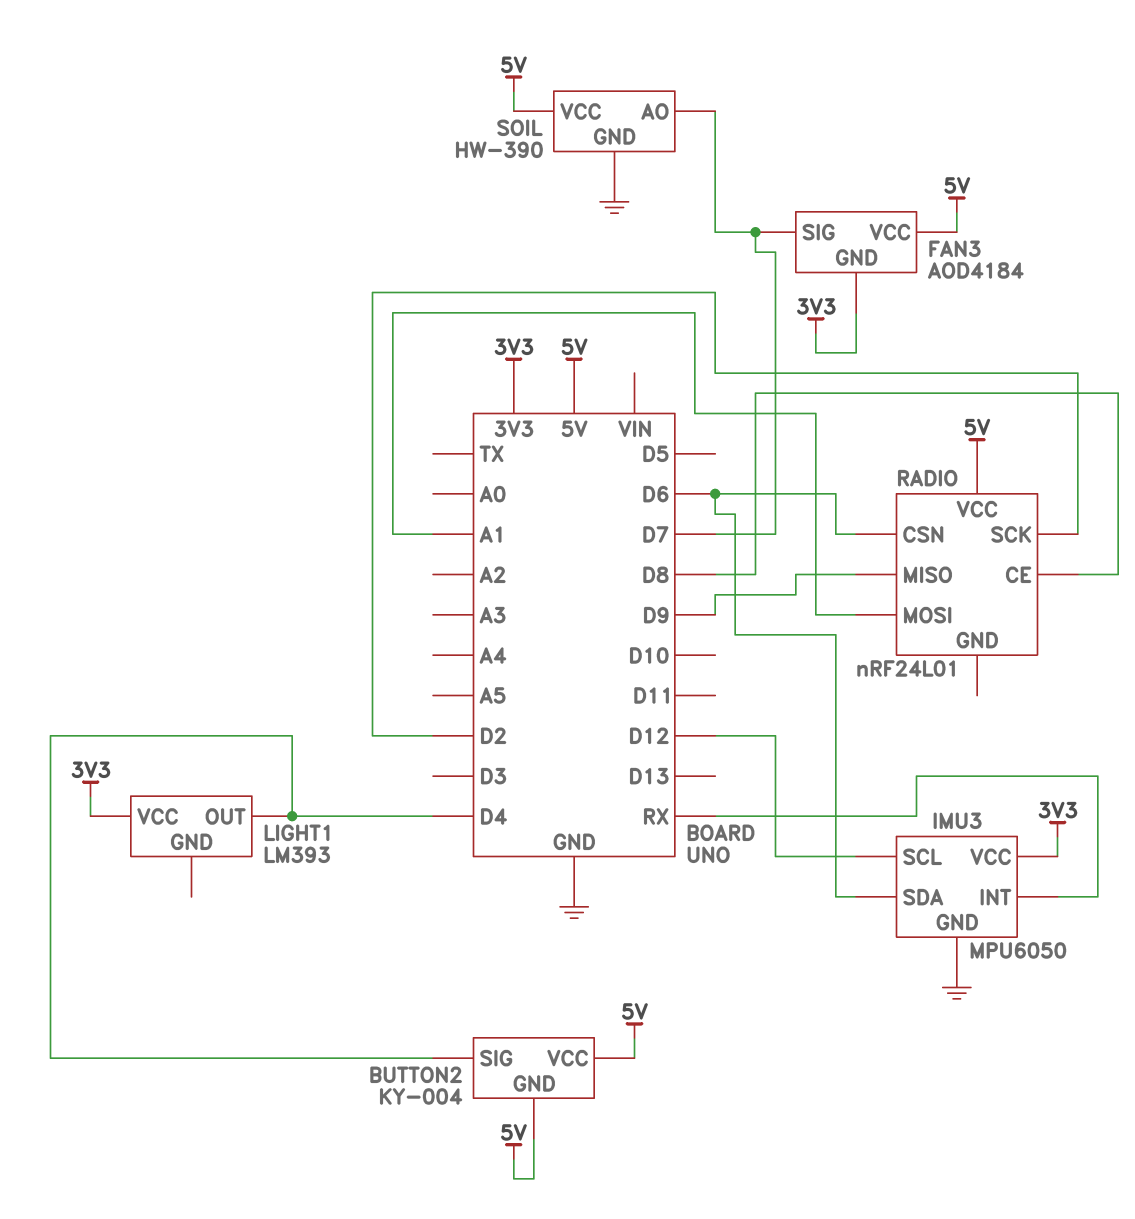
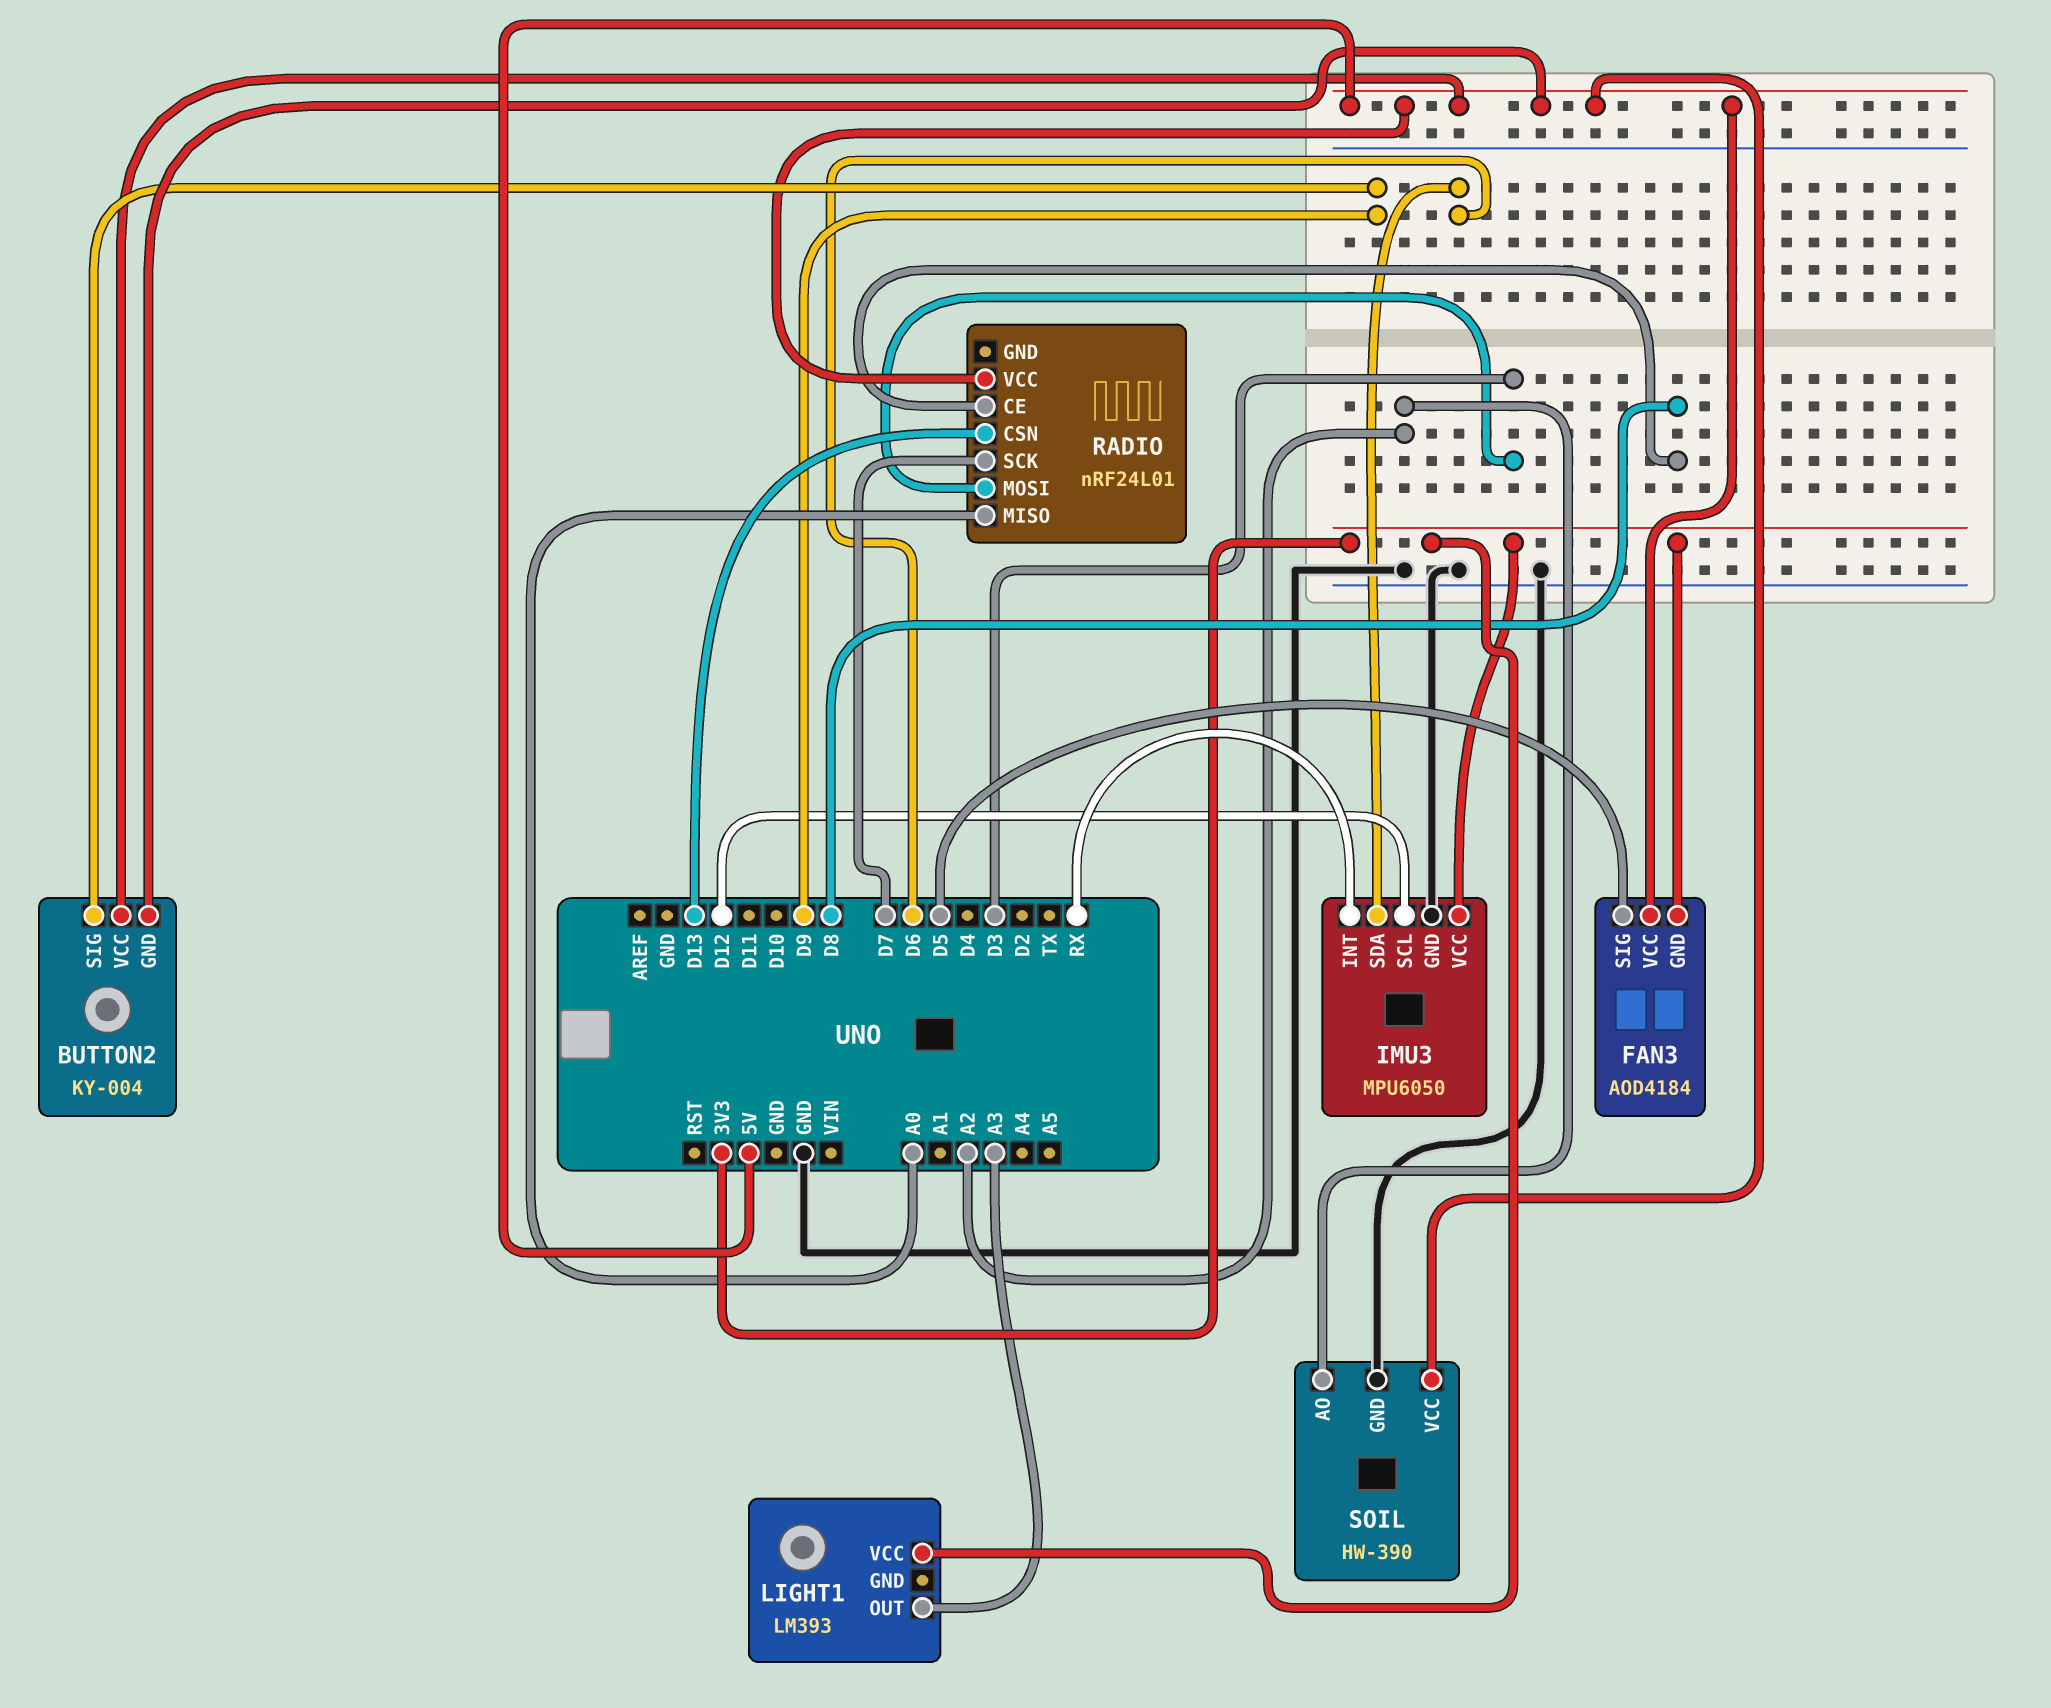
BUTTON2 pin SIG: D4 -> D9
FAN3 pin SIG: D7 -> D5
LIGHT1 pin OUT: D4 -> A3
RADIO pin CSN: D6 -> D13
RADIO pin MISO: D9 -> A0
RADIO pin MOSI: A1 -> D3
RADIO pin SCK: D2 -> D7
SOIL pin AO: D7 -> A2

